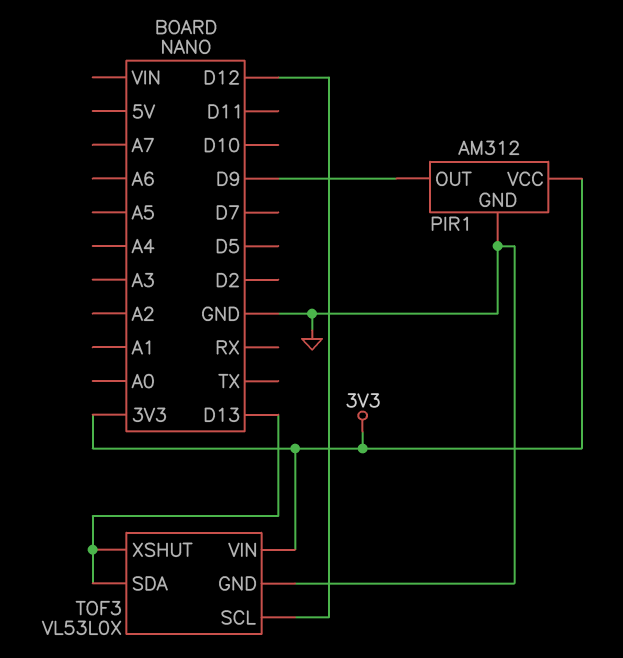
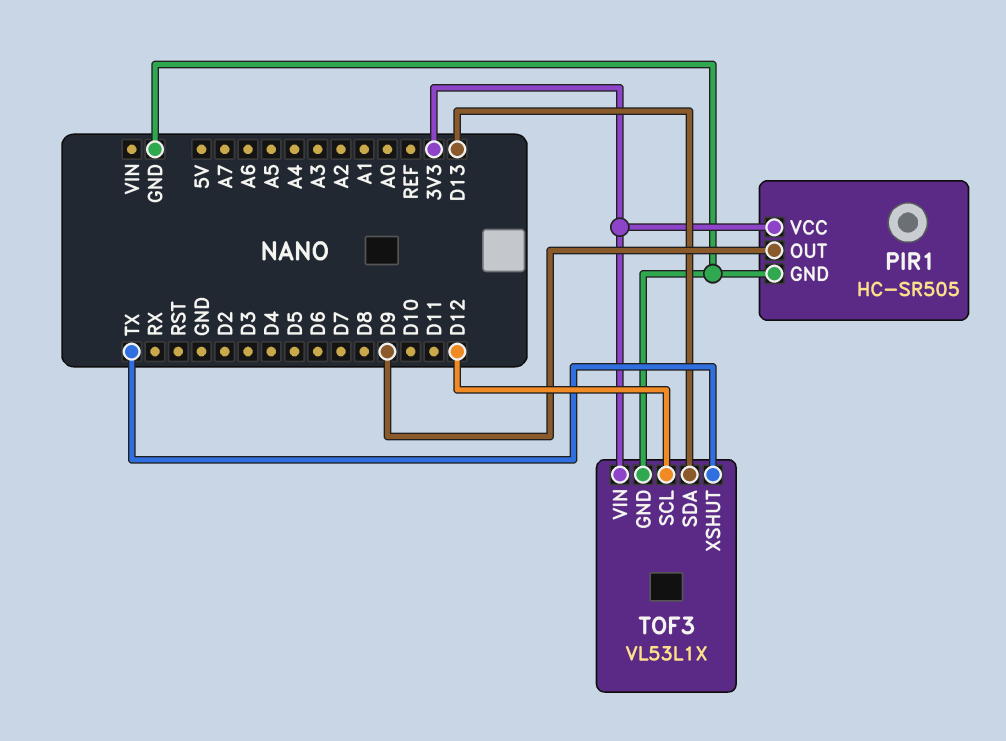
PIR1: AM312 -> HC-SR505
TOF3: VL53L0X -> VL53L1X
TOF3 pin XSHUT: D13 -> TX

